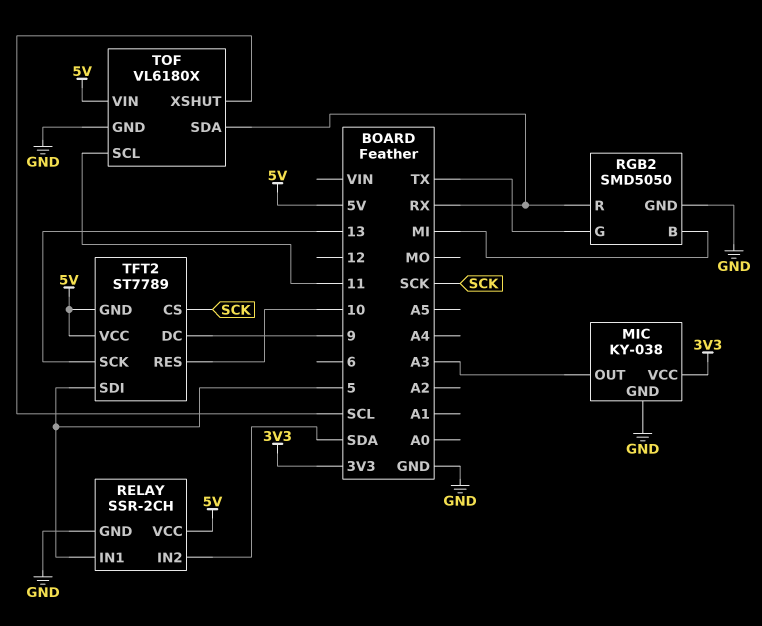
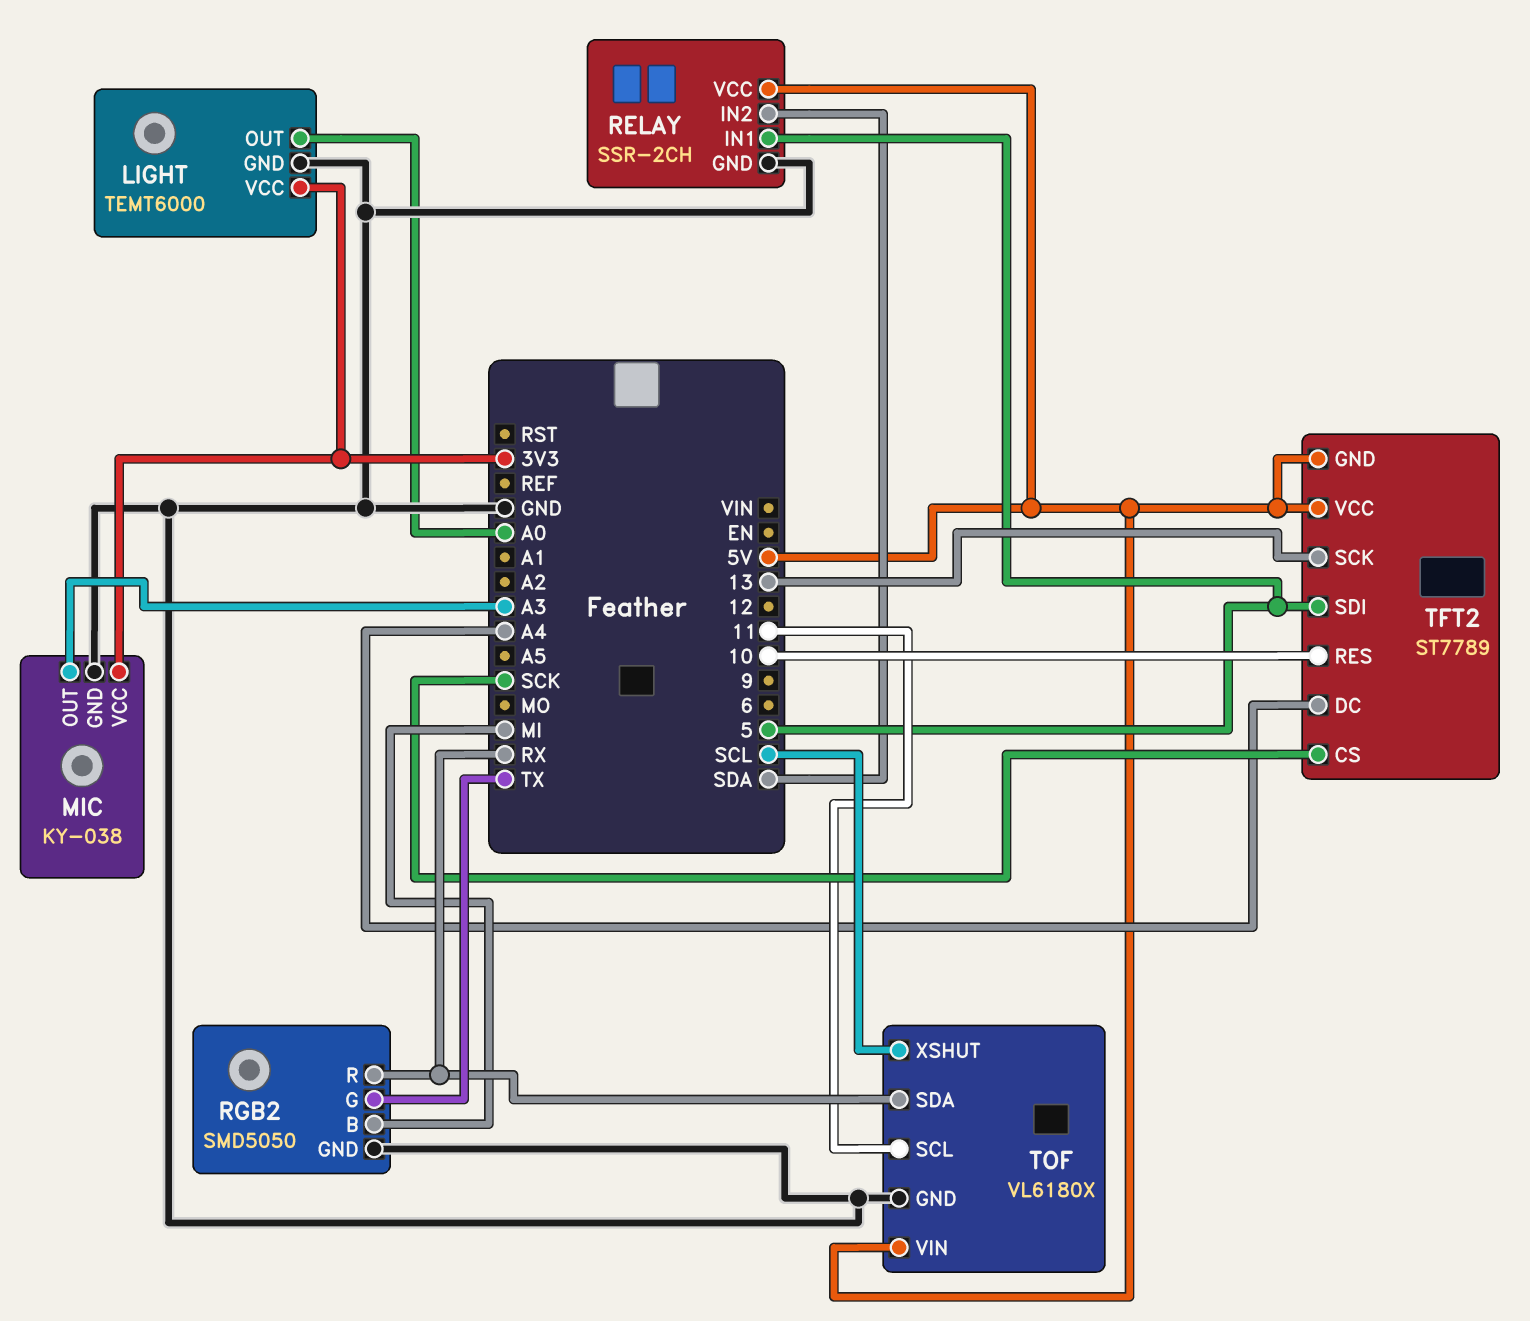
LIGHT: none -> TEMT6000
LIGHT pin GND: none -> GND
LIGHT pin OUT: none -> A0
LIGHT pin VCC: none -> 3V3
TFT2 pin DC: 9 -> A4

